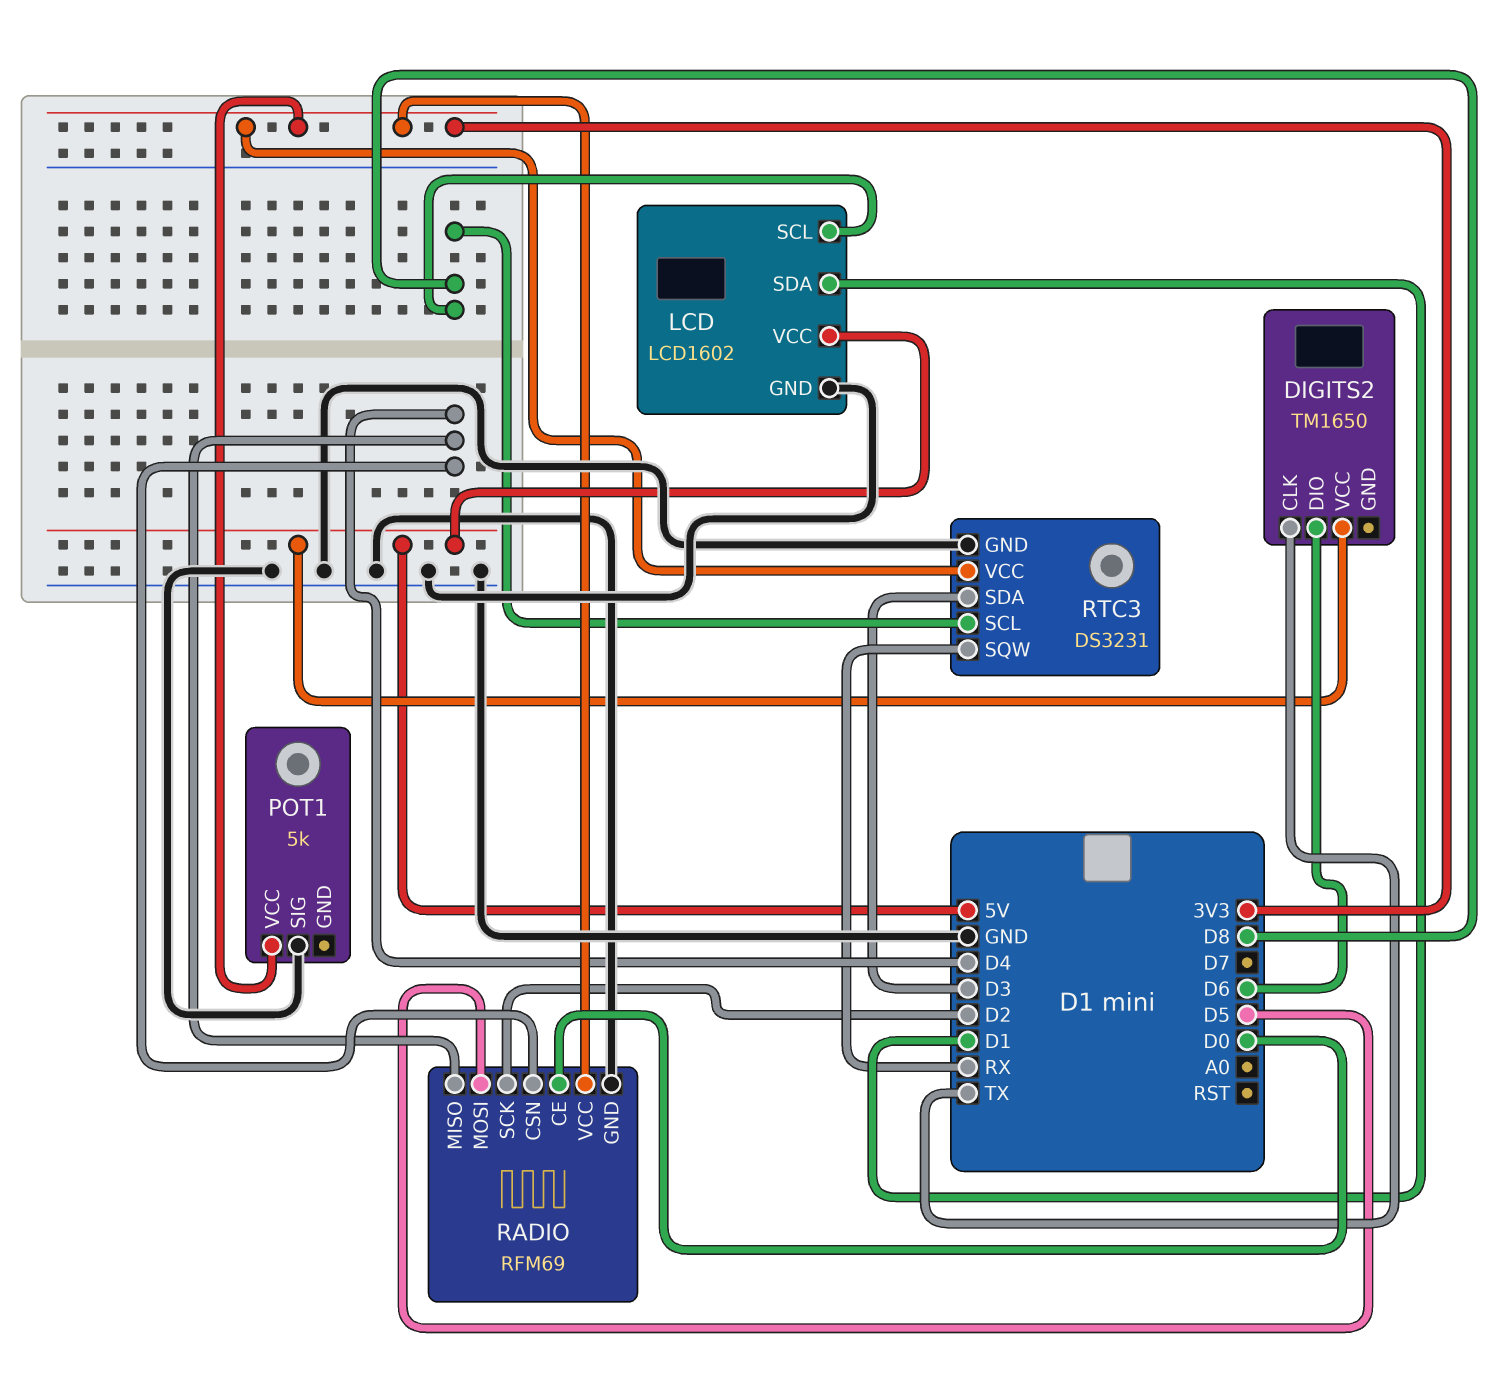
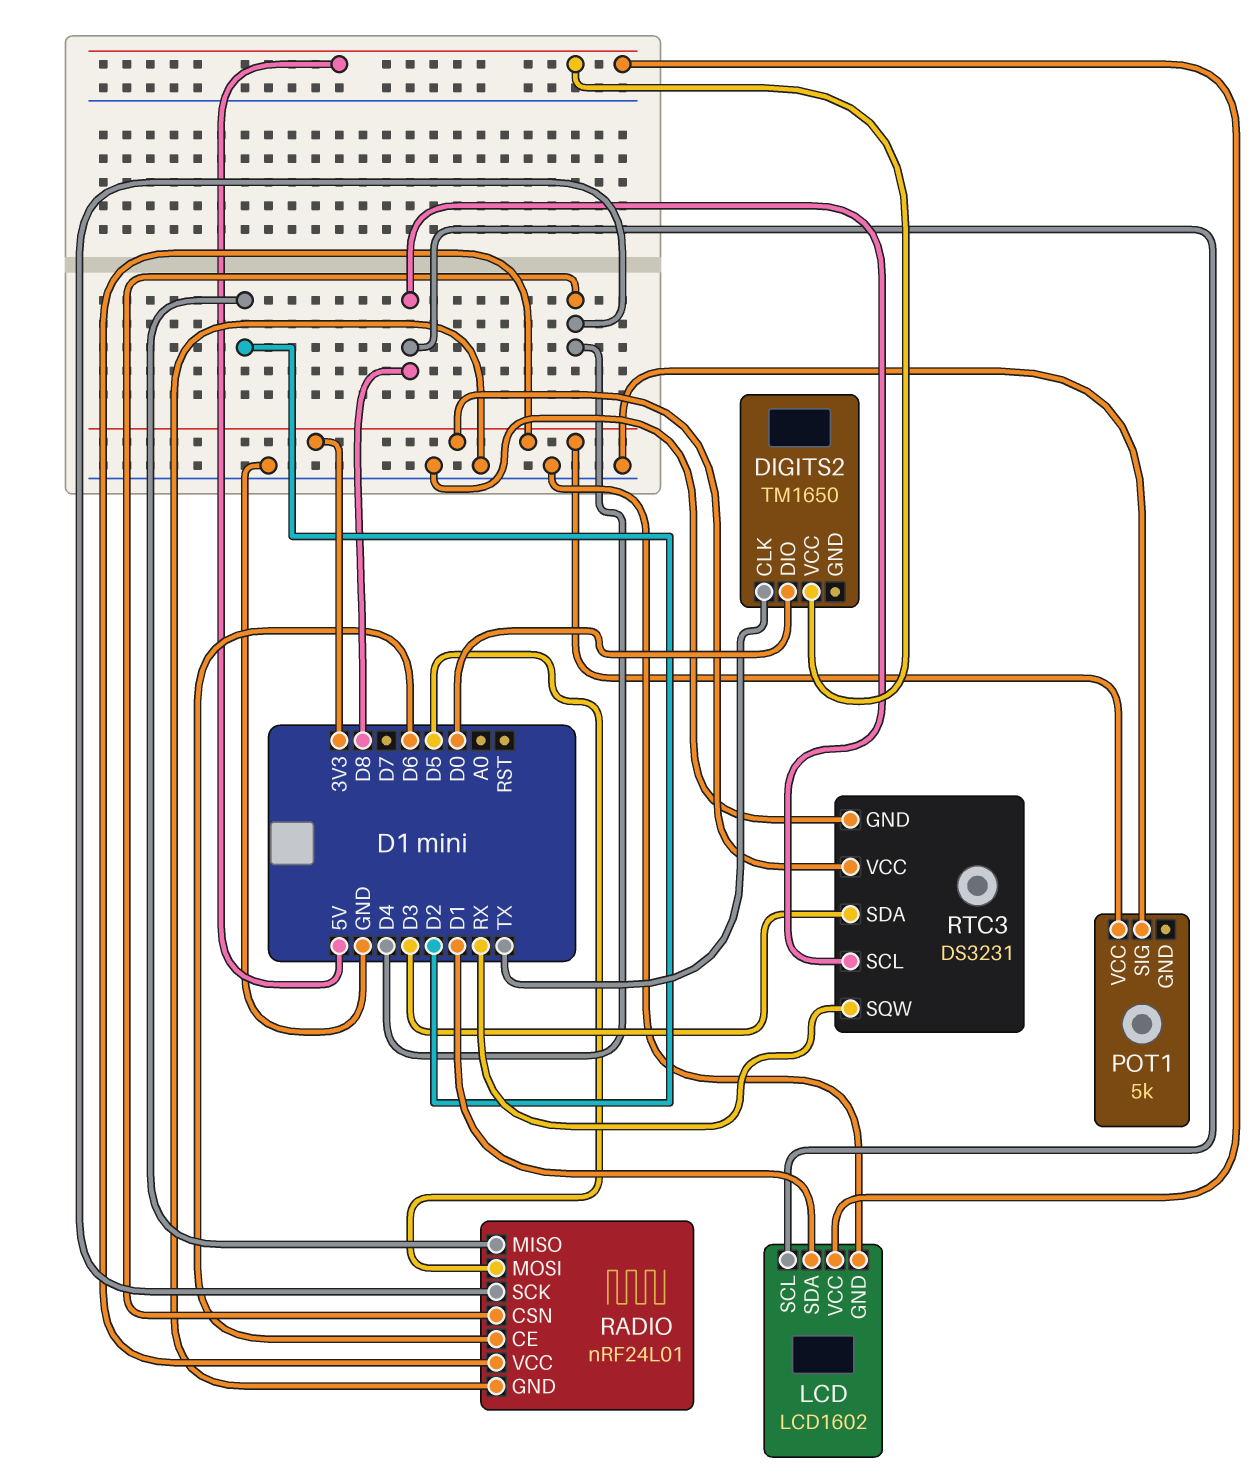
DIGITS2 pin DIO: D6 -> D0
RADIO: RFM69 -> nRF24L01
RADIO pin CE: D0 -> D6
RADIO pin MISO: D4 -> D2
RADIO pin SCK: D2 -> D4

